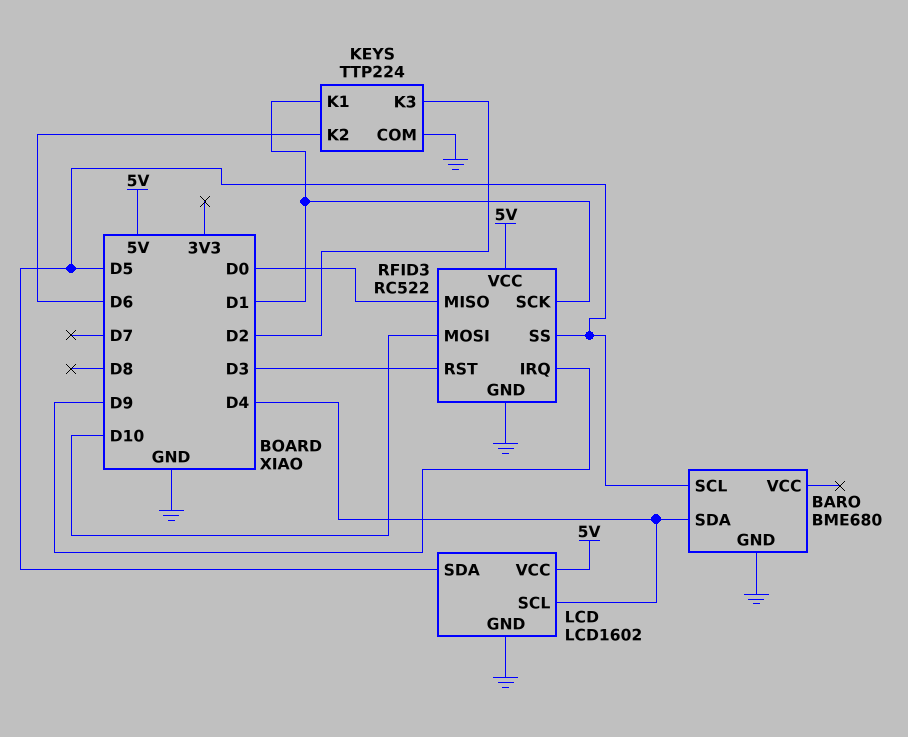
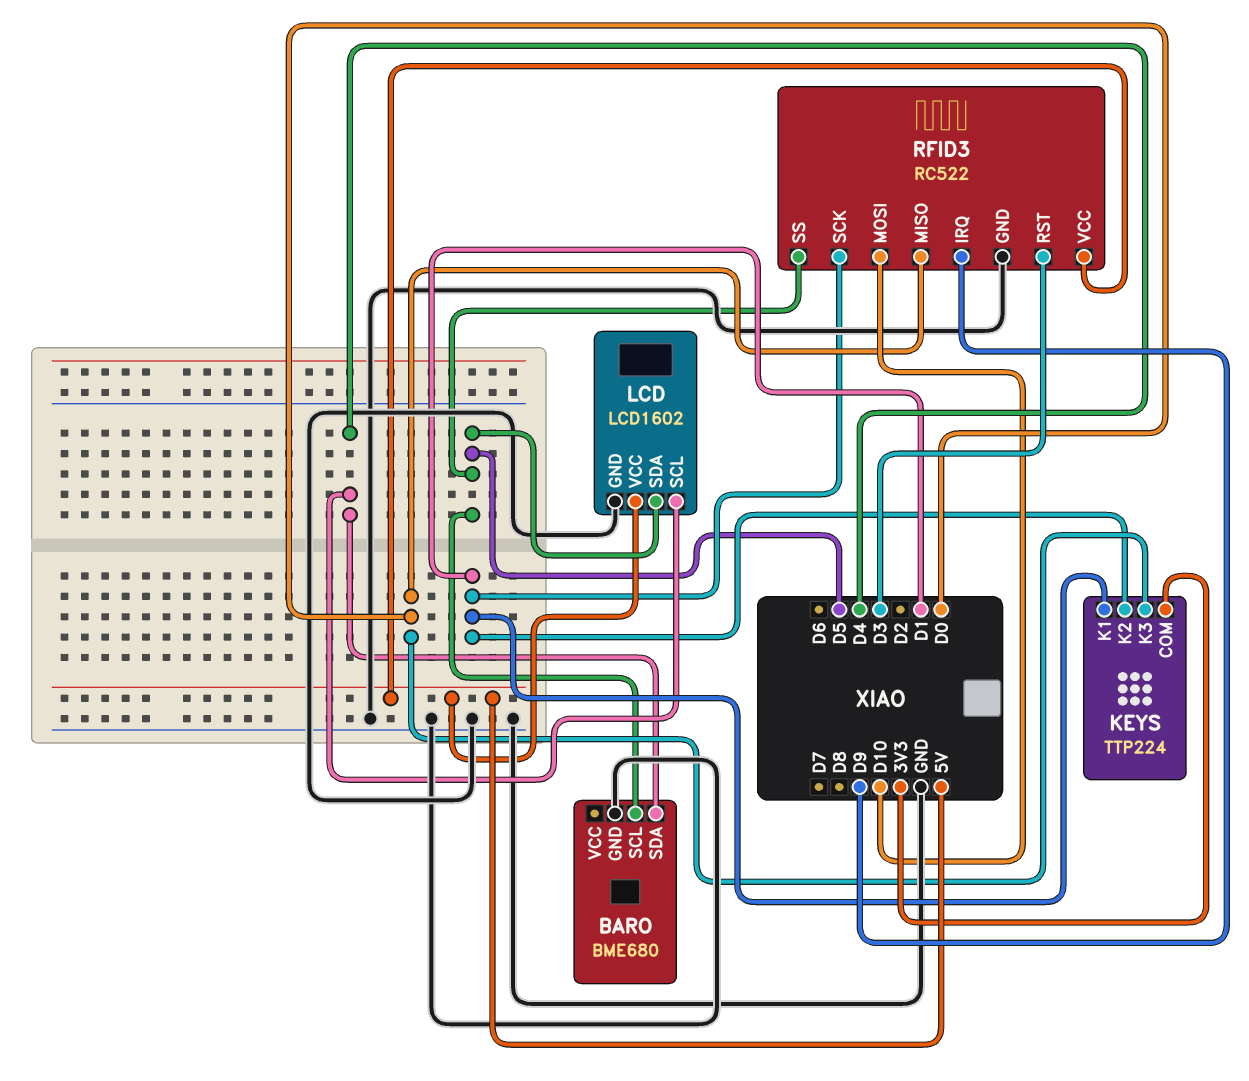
KEYS pin COM: GND -> 3V3
KEYS pin K2: D6 -> D1
KEYS pin K3: D2 -> D0

